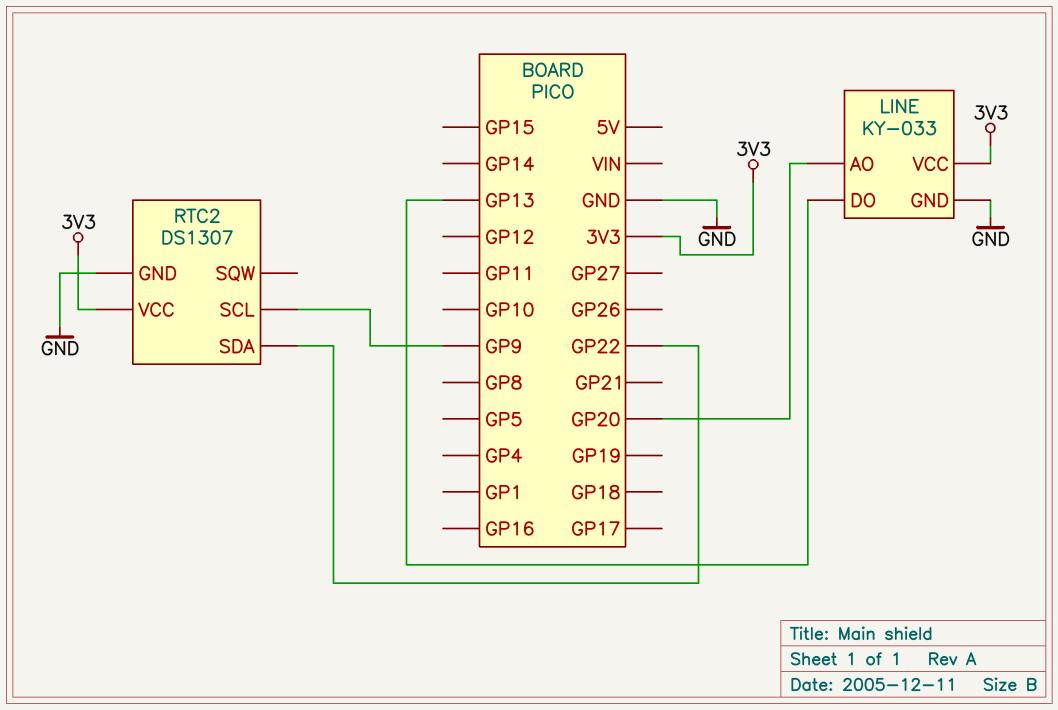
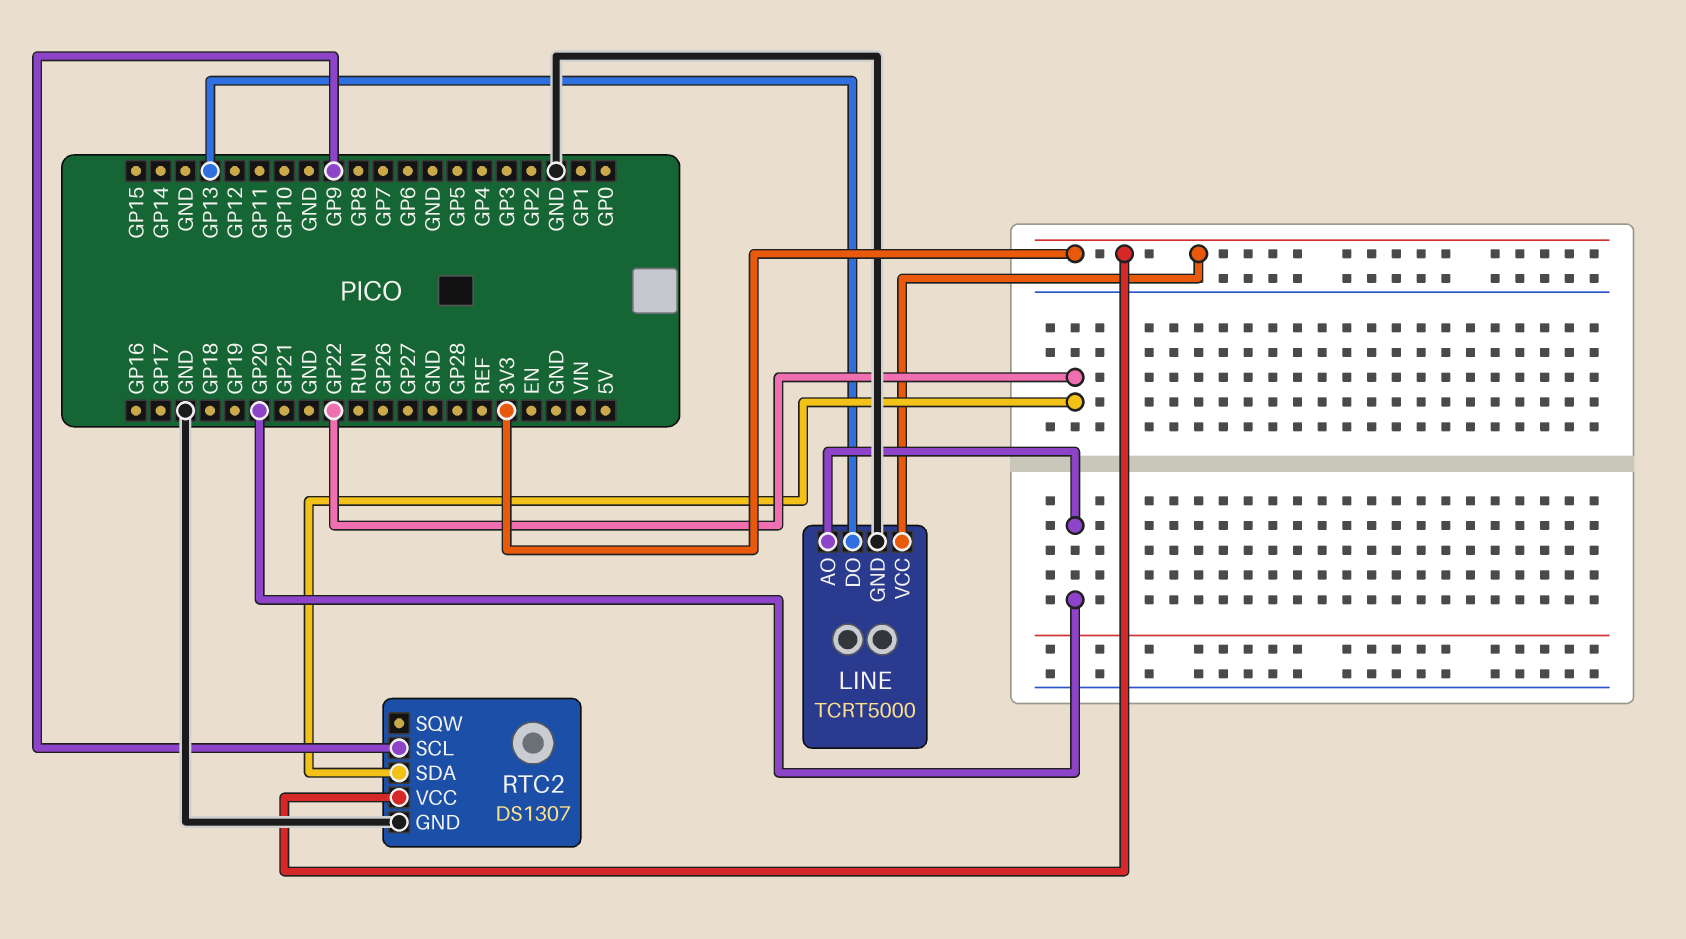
LINE: KY-033 -> TCRT5000

